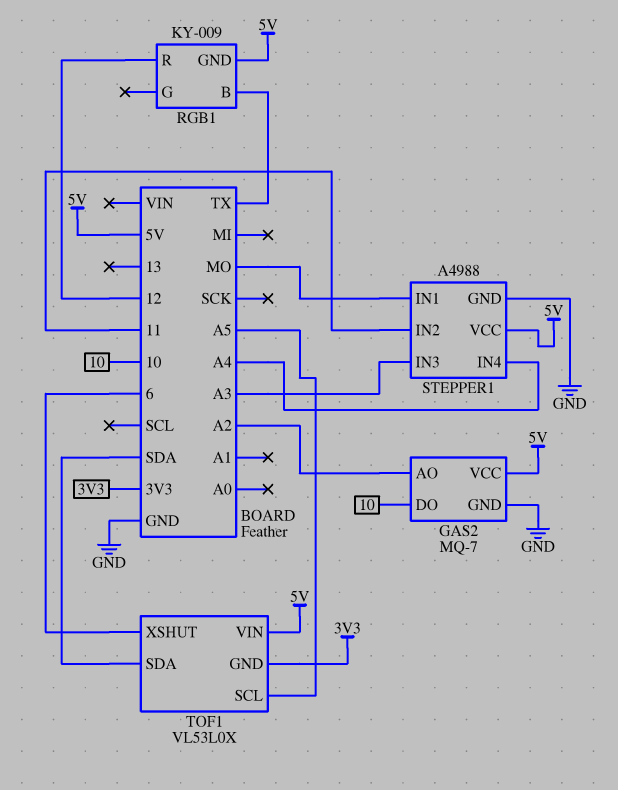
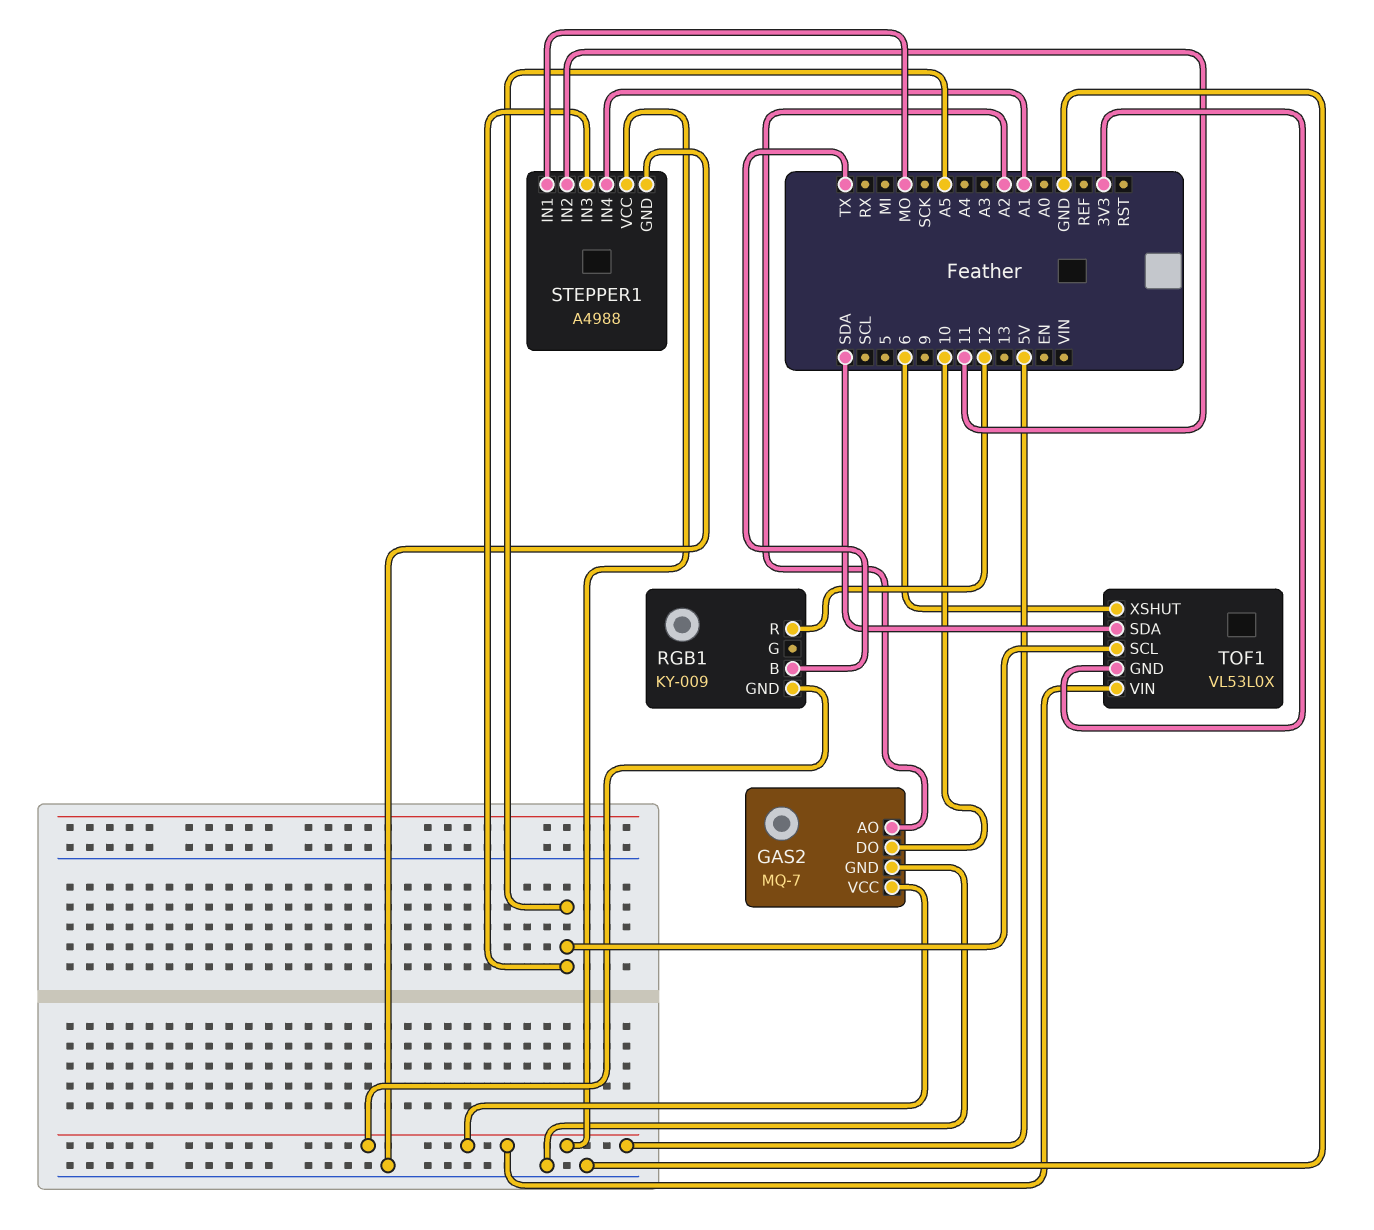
STEPPER1 pin IN3: A3 -> A5
STEPPER1 pin IN4: A4 -> A1

